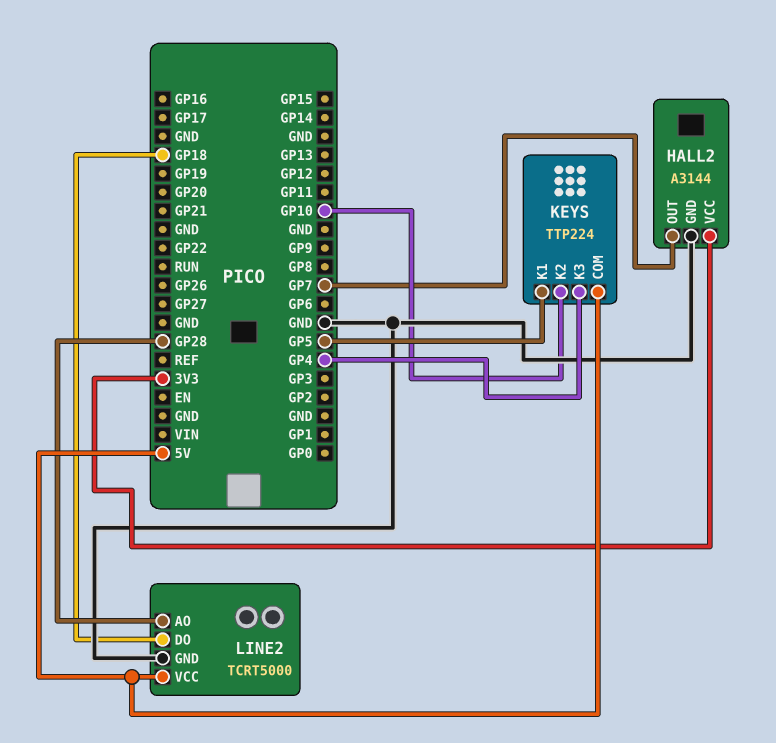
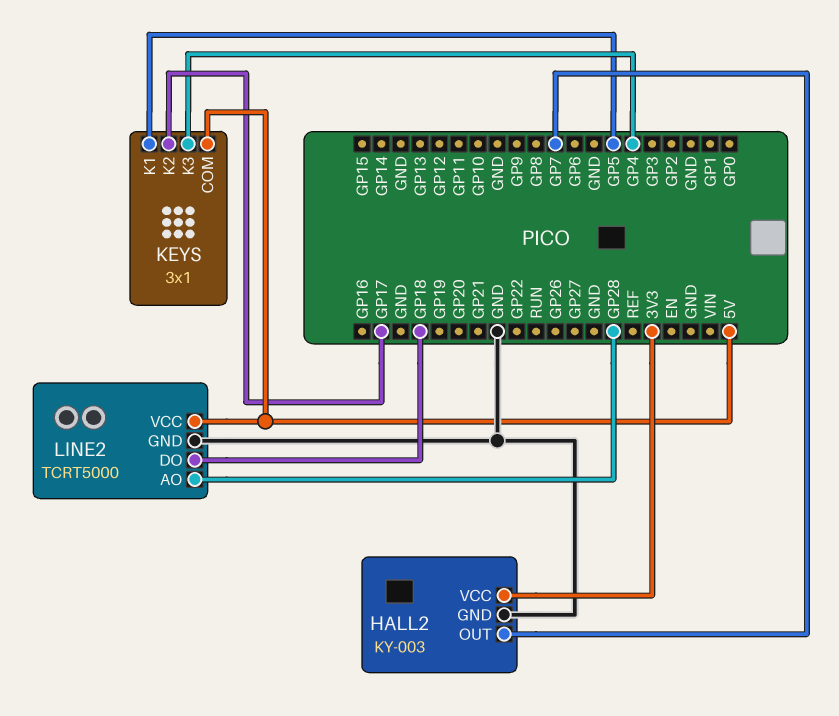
HALL2: A3144 -> KY-003
KEYS: TTP224 -> 3x1
KEYS pin K2: GP10 -> GP17

